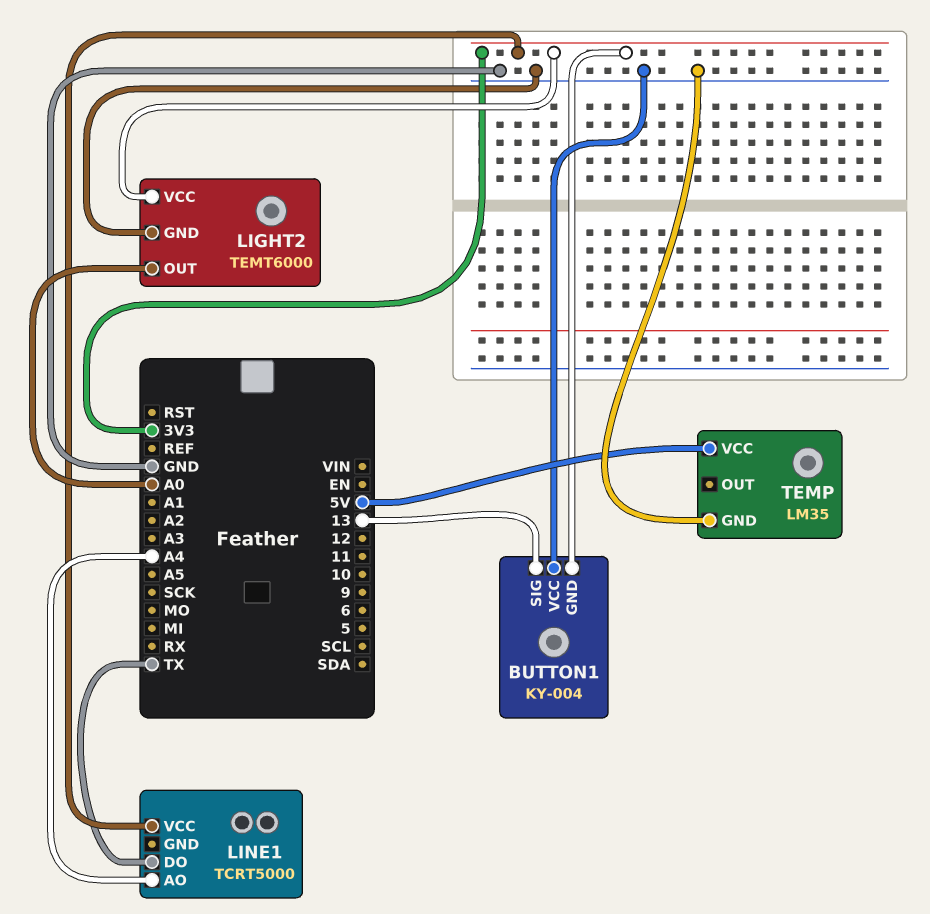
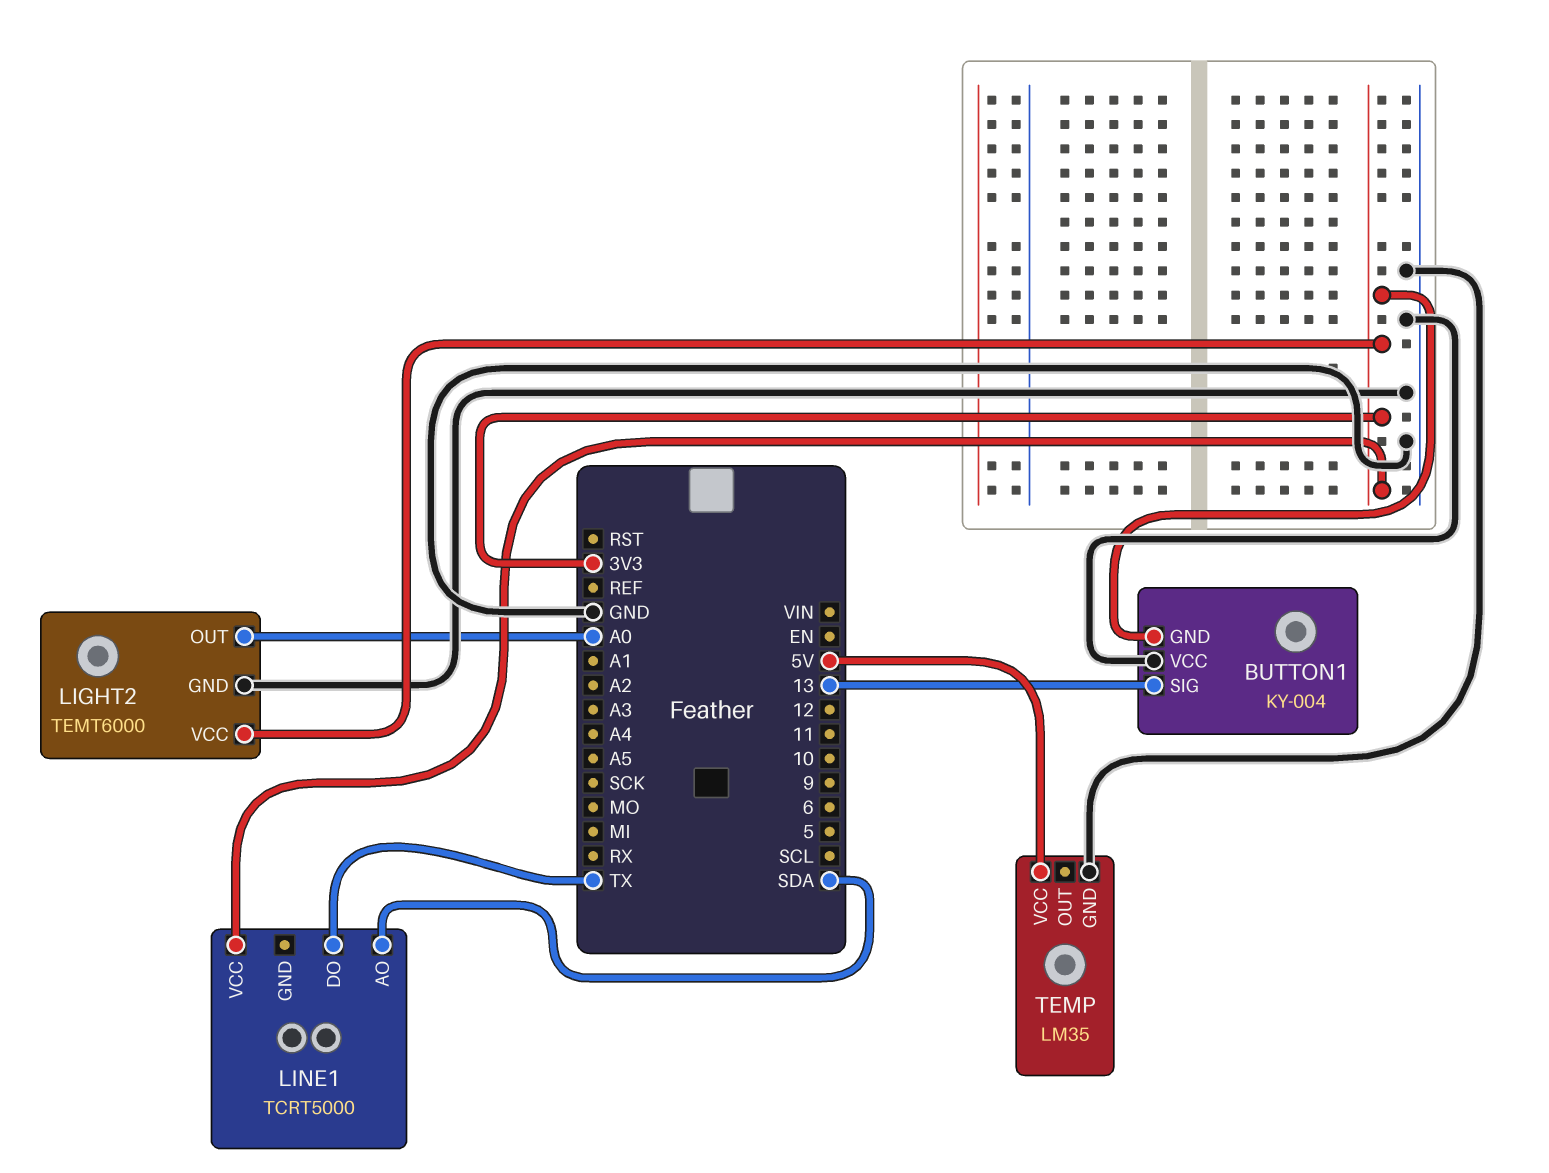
LINE1 pin AO: A4 -> SDA

